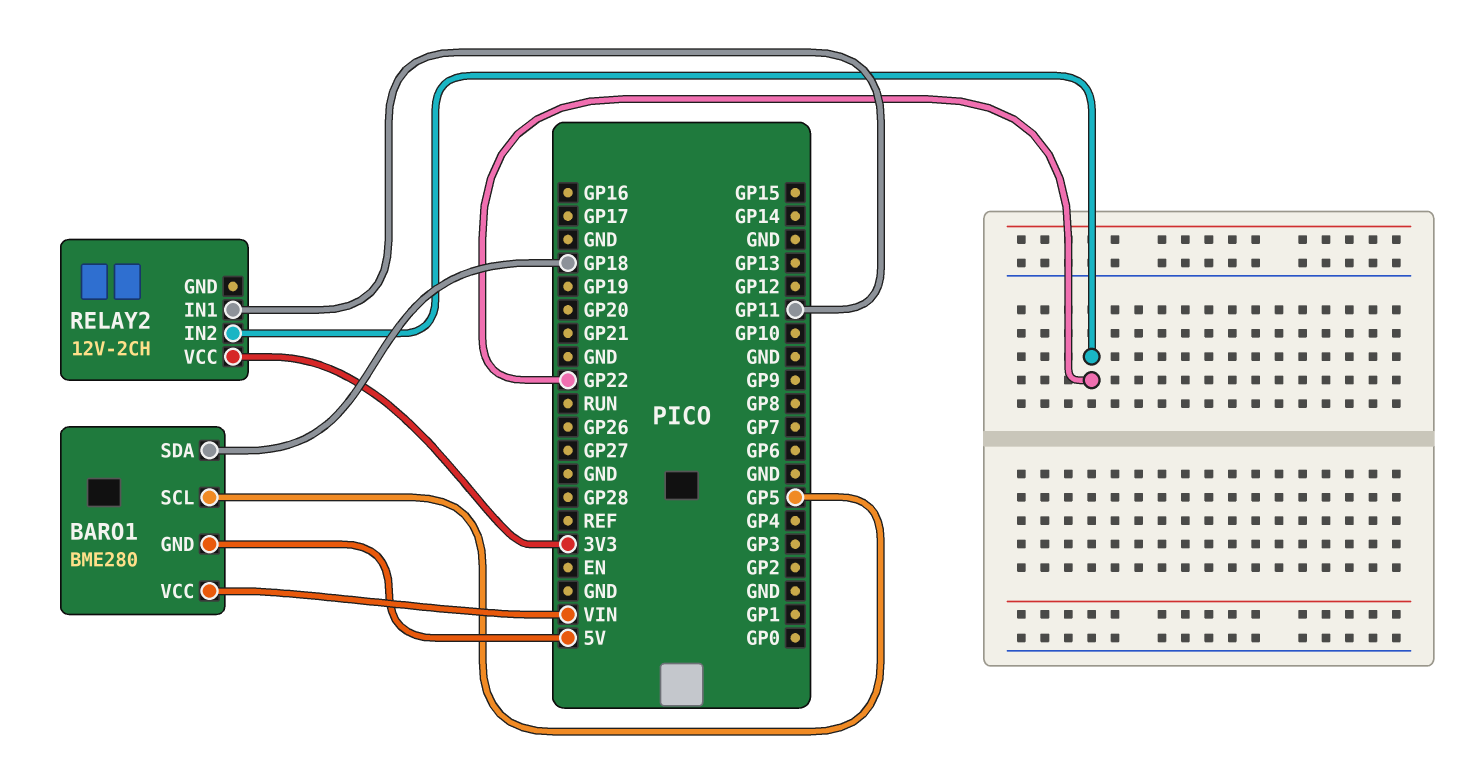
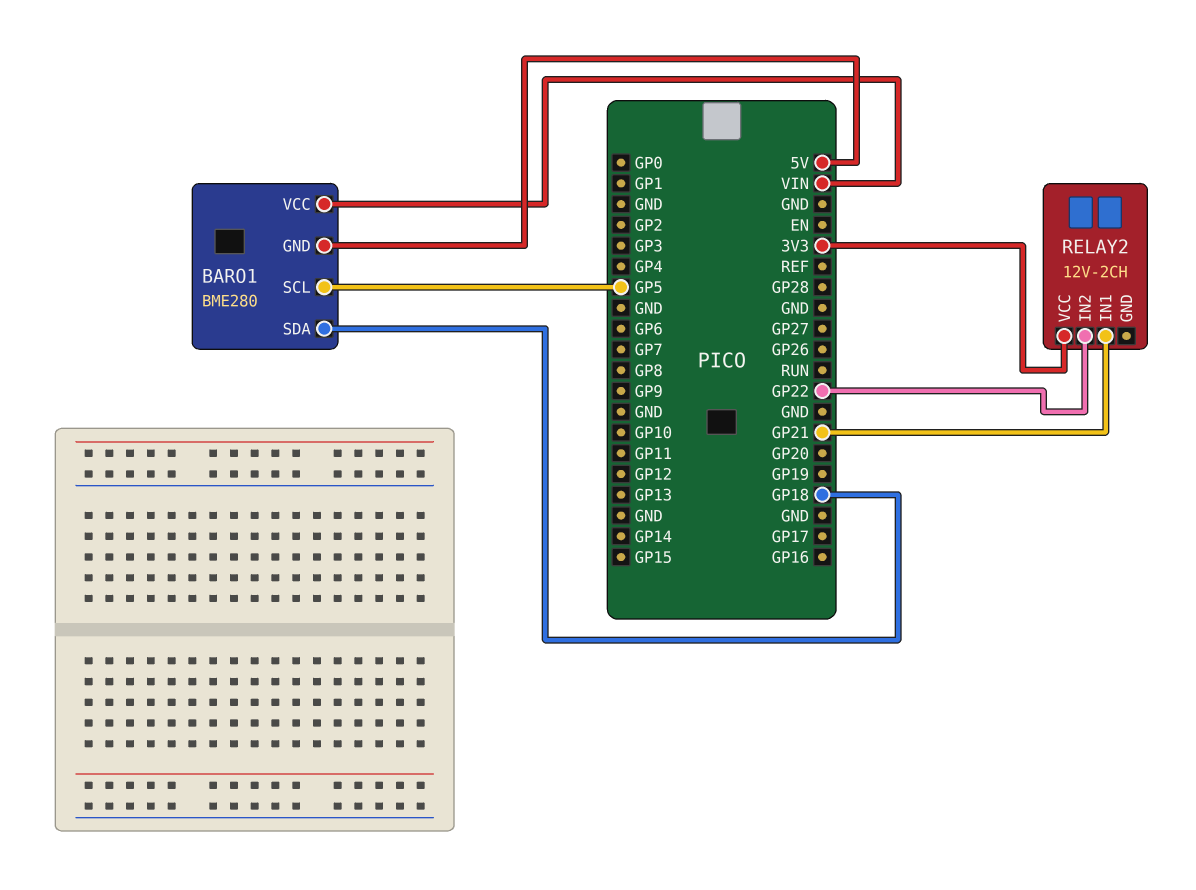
RELAY2 pin IN1: GP11 -> GP21

